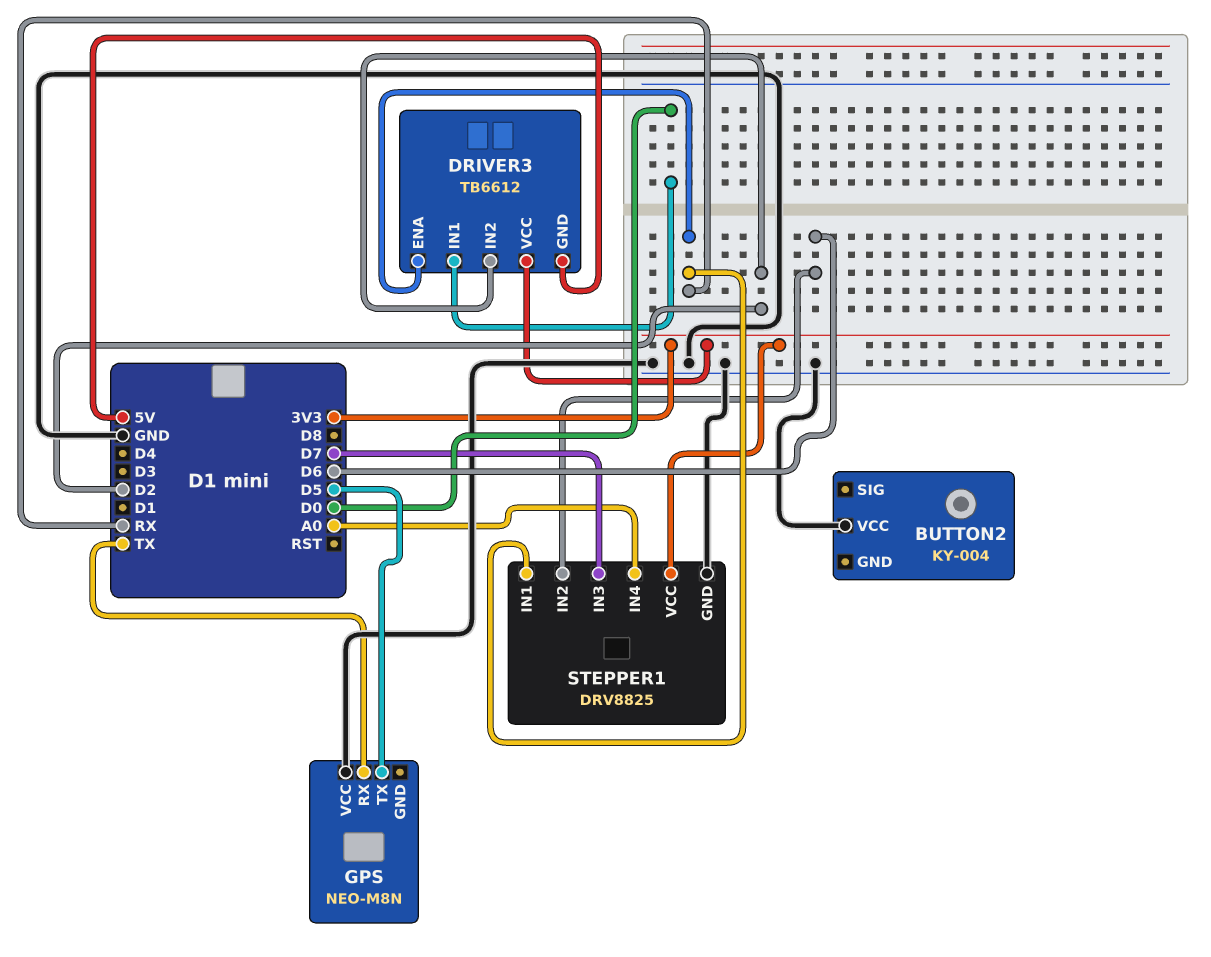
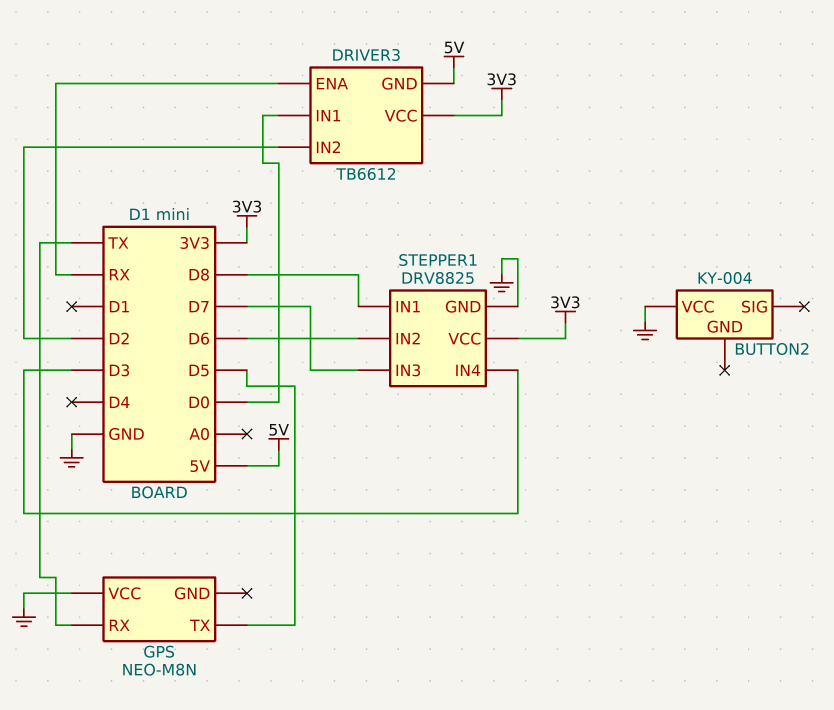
STEPPER1 pin IN1: RX -> D8
STEPPER1 pin IN4: A0 -> D3

